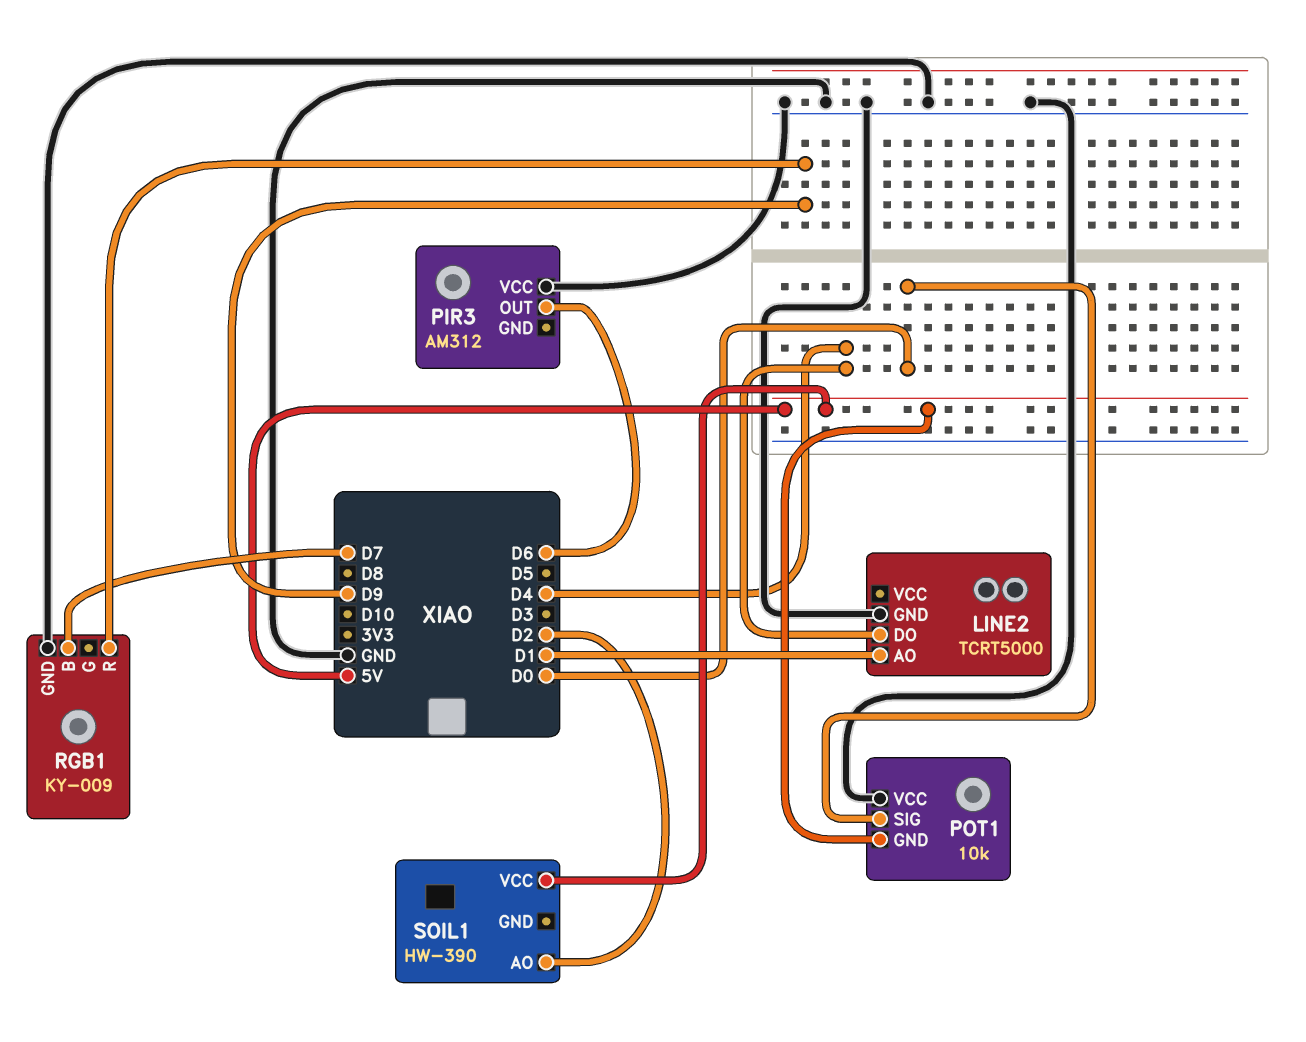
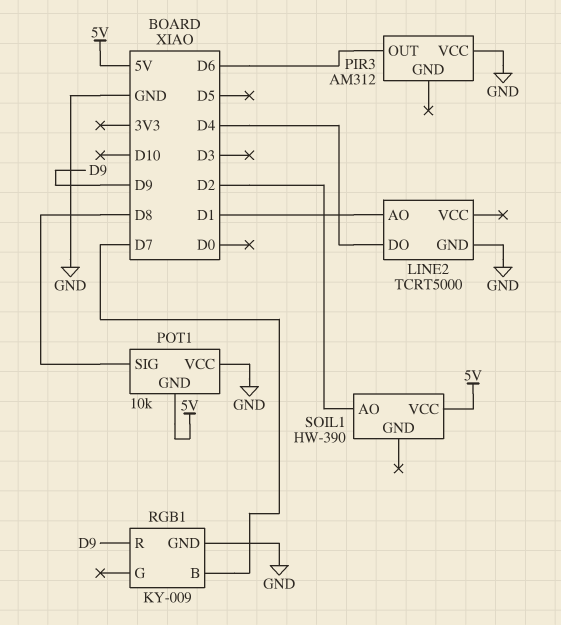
POT1 pin SIG: D0 -> D8

